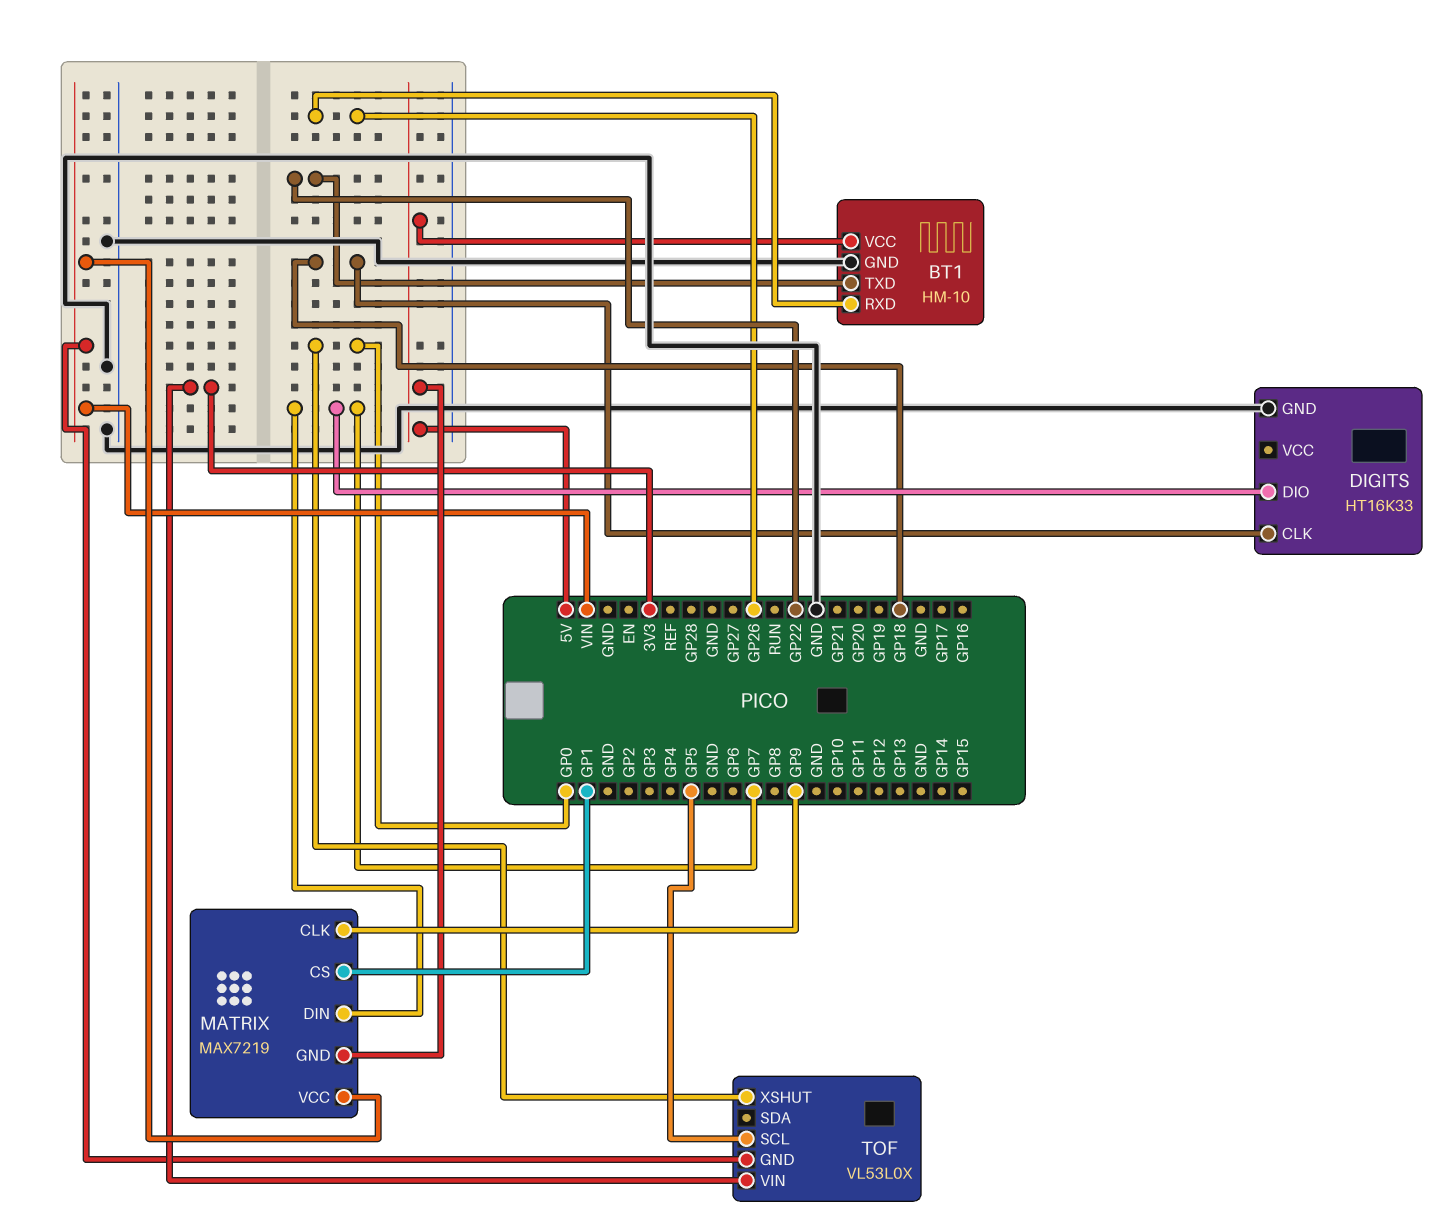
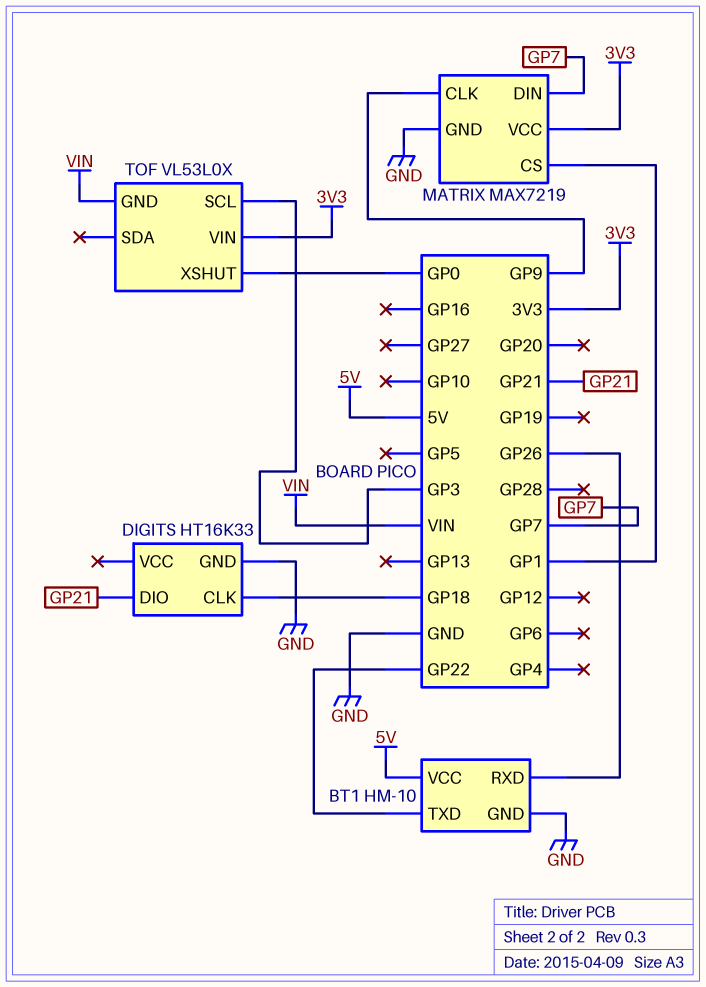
DIGITS pin DIO: GP7 -> GP21
MATRIX pin GND: 5V -> GND
MATRIX pin VCC: VIN -> 3V3
TOF pin SCL: GP5 -> GP3

